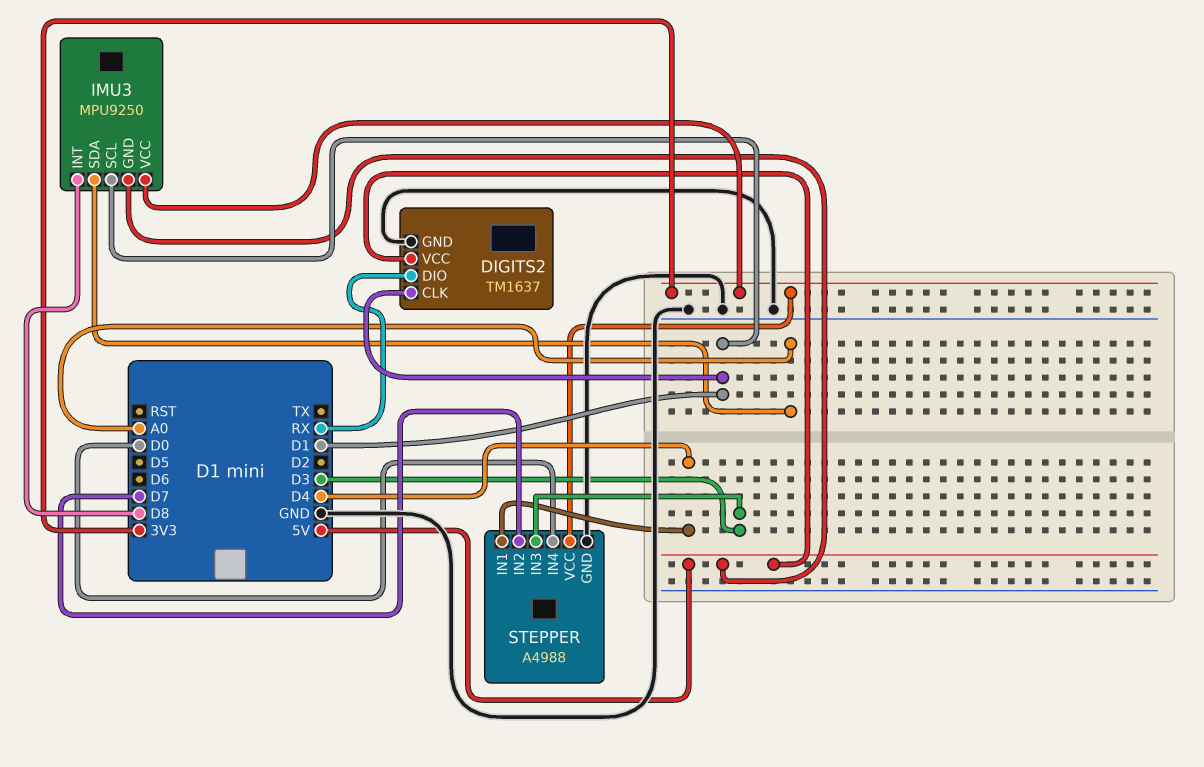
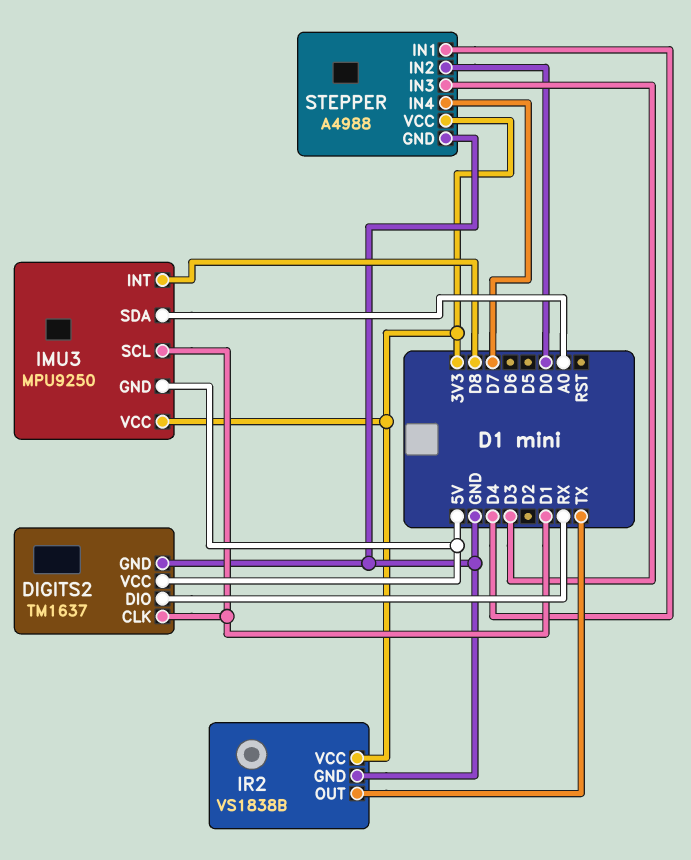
IR2: none -> VS1838B
IR2 pin GND: none -> GND
IR2 pin OUT: none -> TX
IR2 pin VCC: none -> 3V3
STEPPER pin IN2: D7 -> D0
STEPPER pin IN4: D0 -> D7

